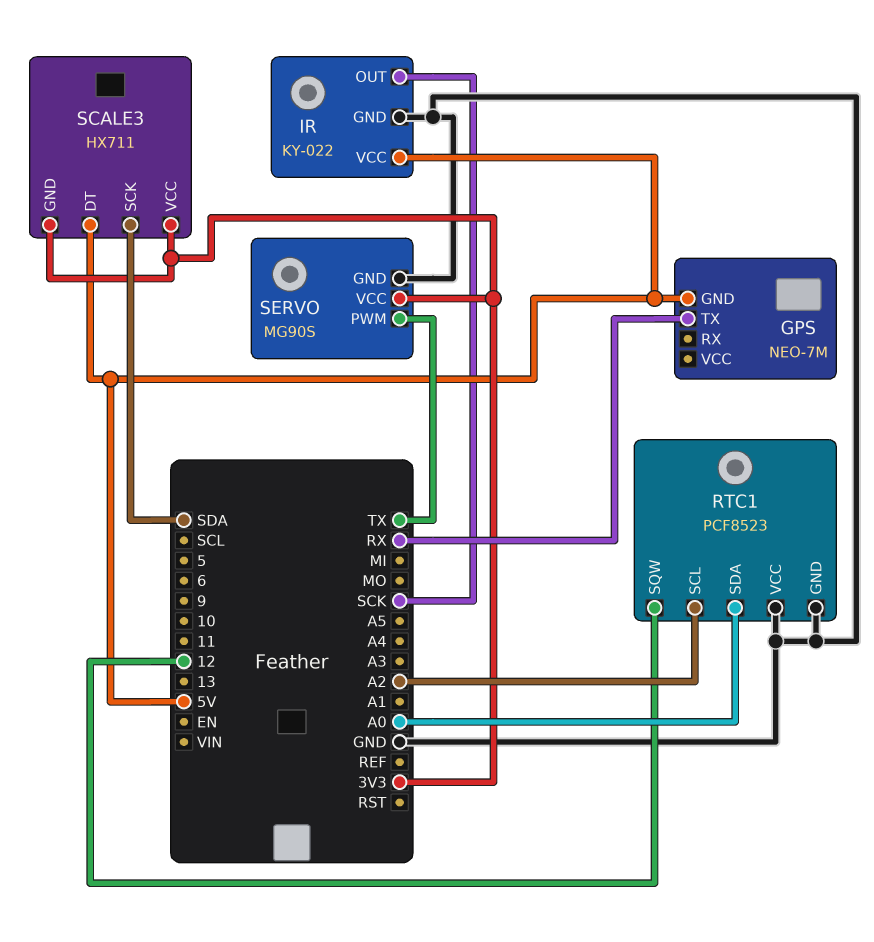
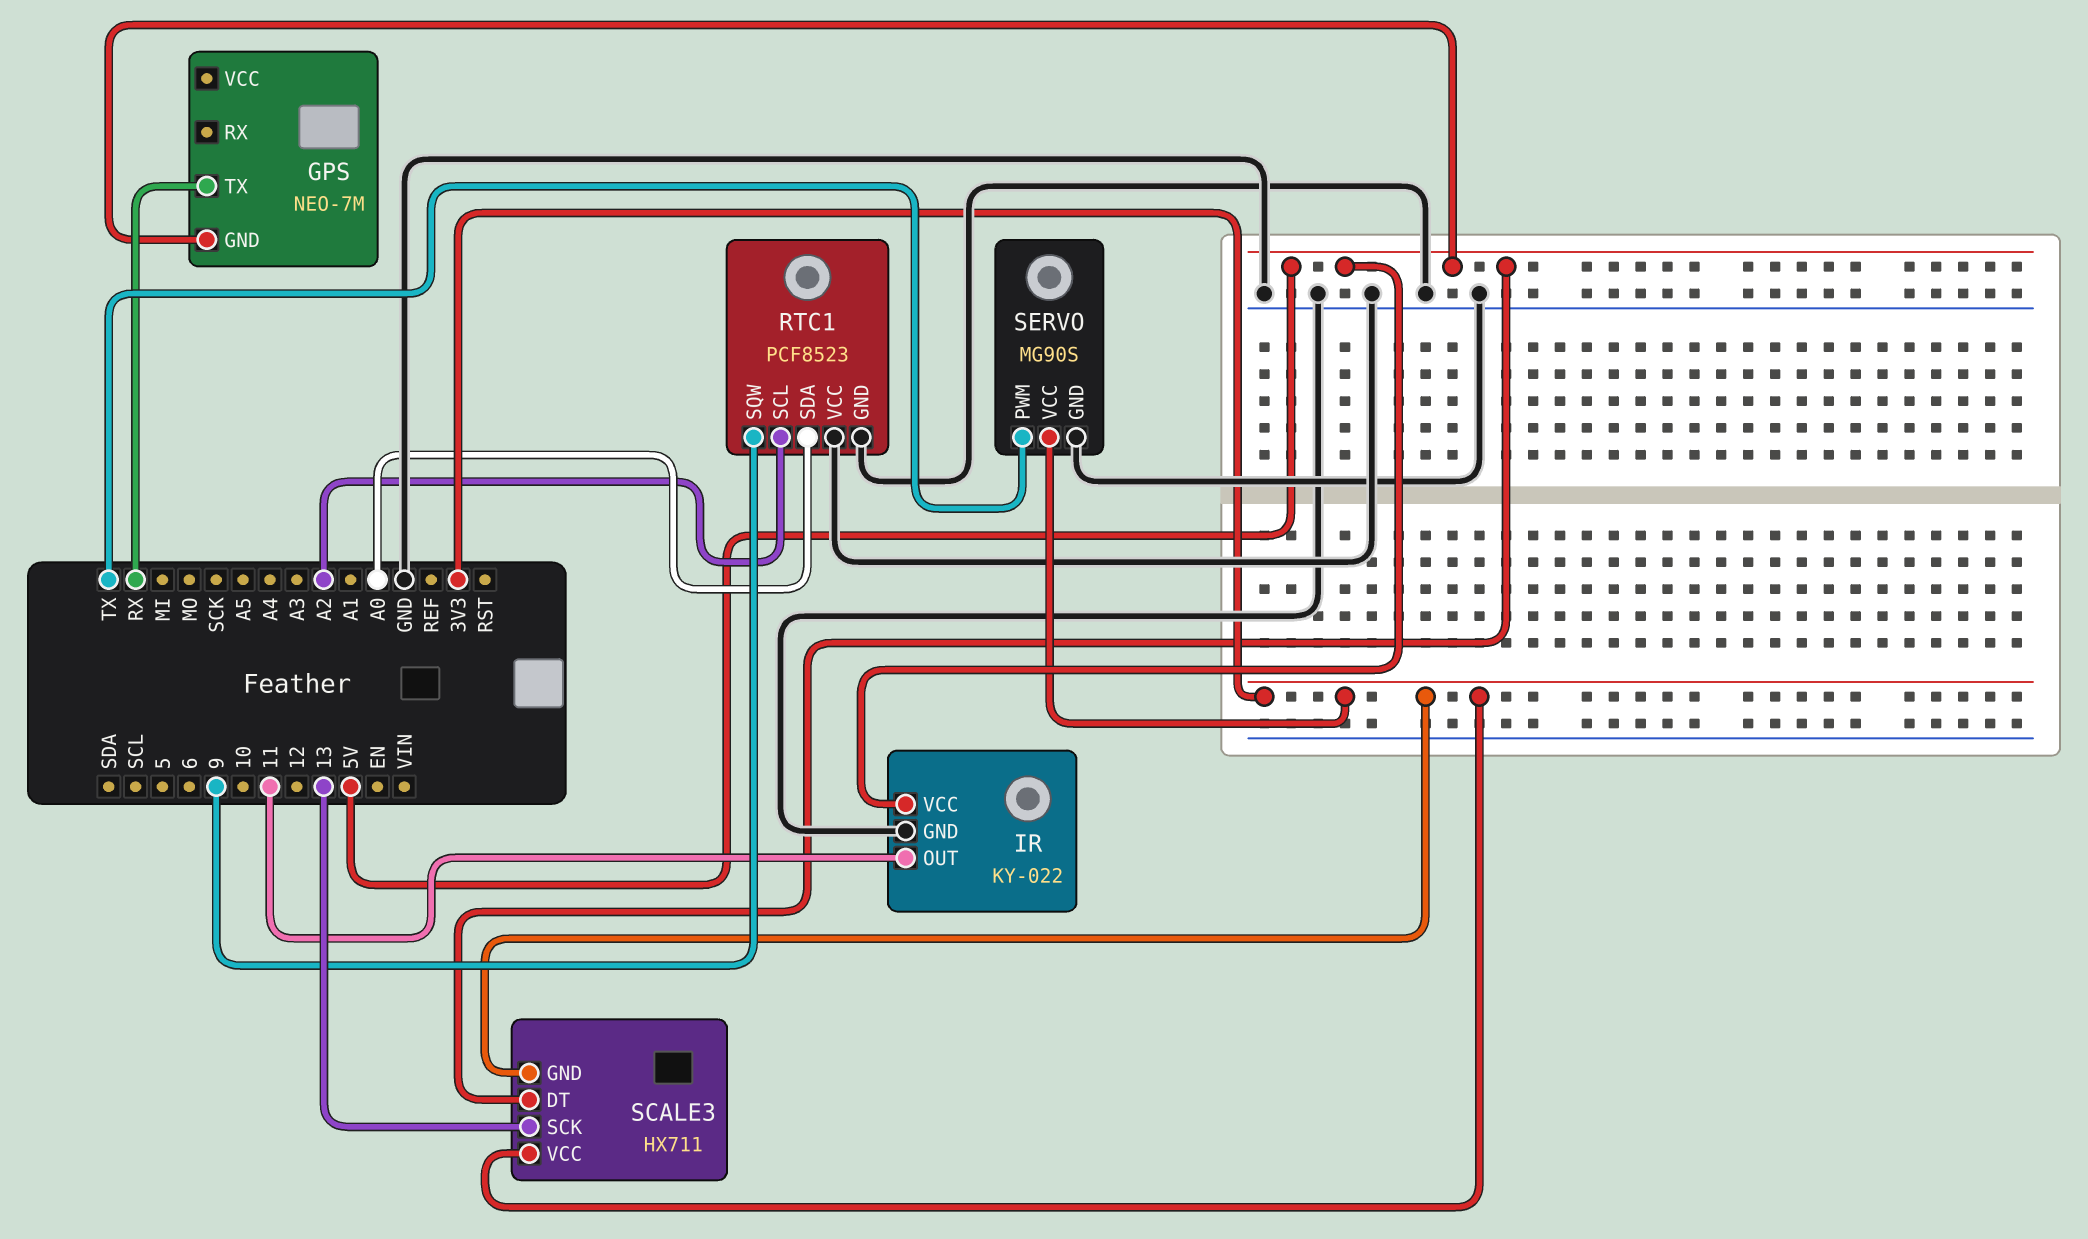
IR pin OUT: SCK -> 11
RTC1 pin SQW: 12 -> 9
SCALE3 pin SCK: SDA -> 13

